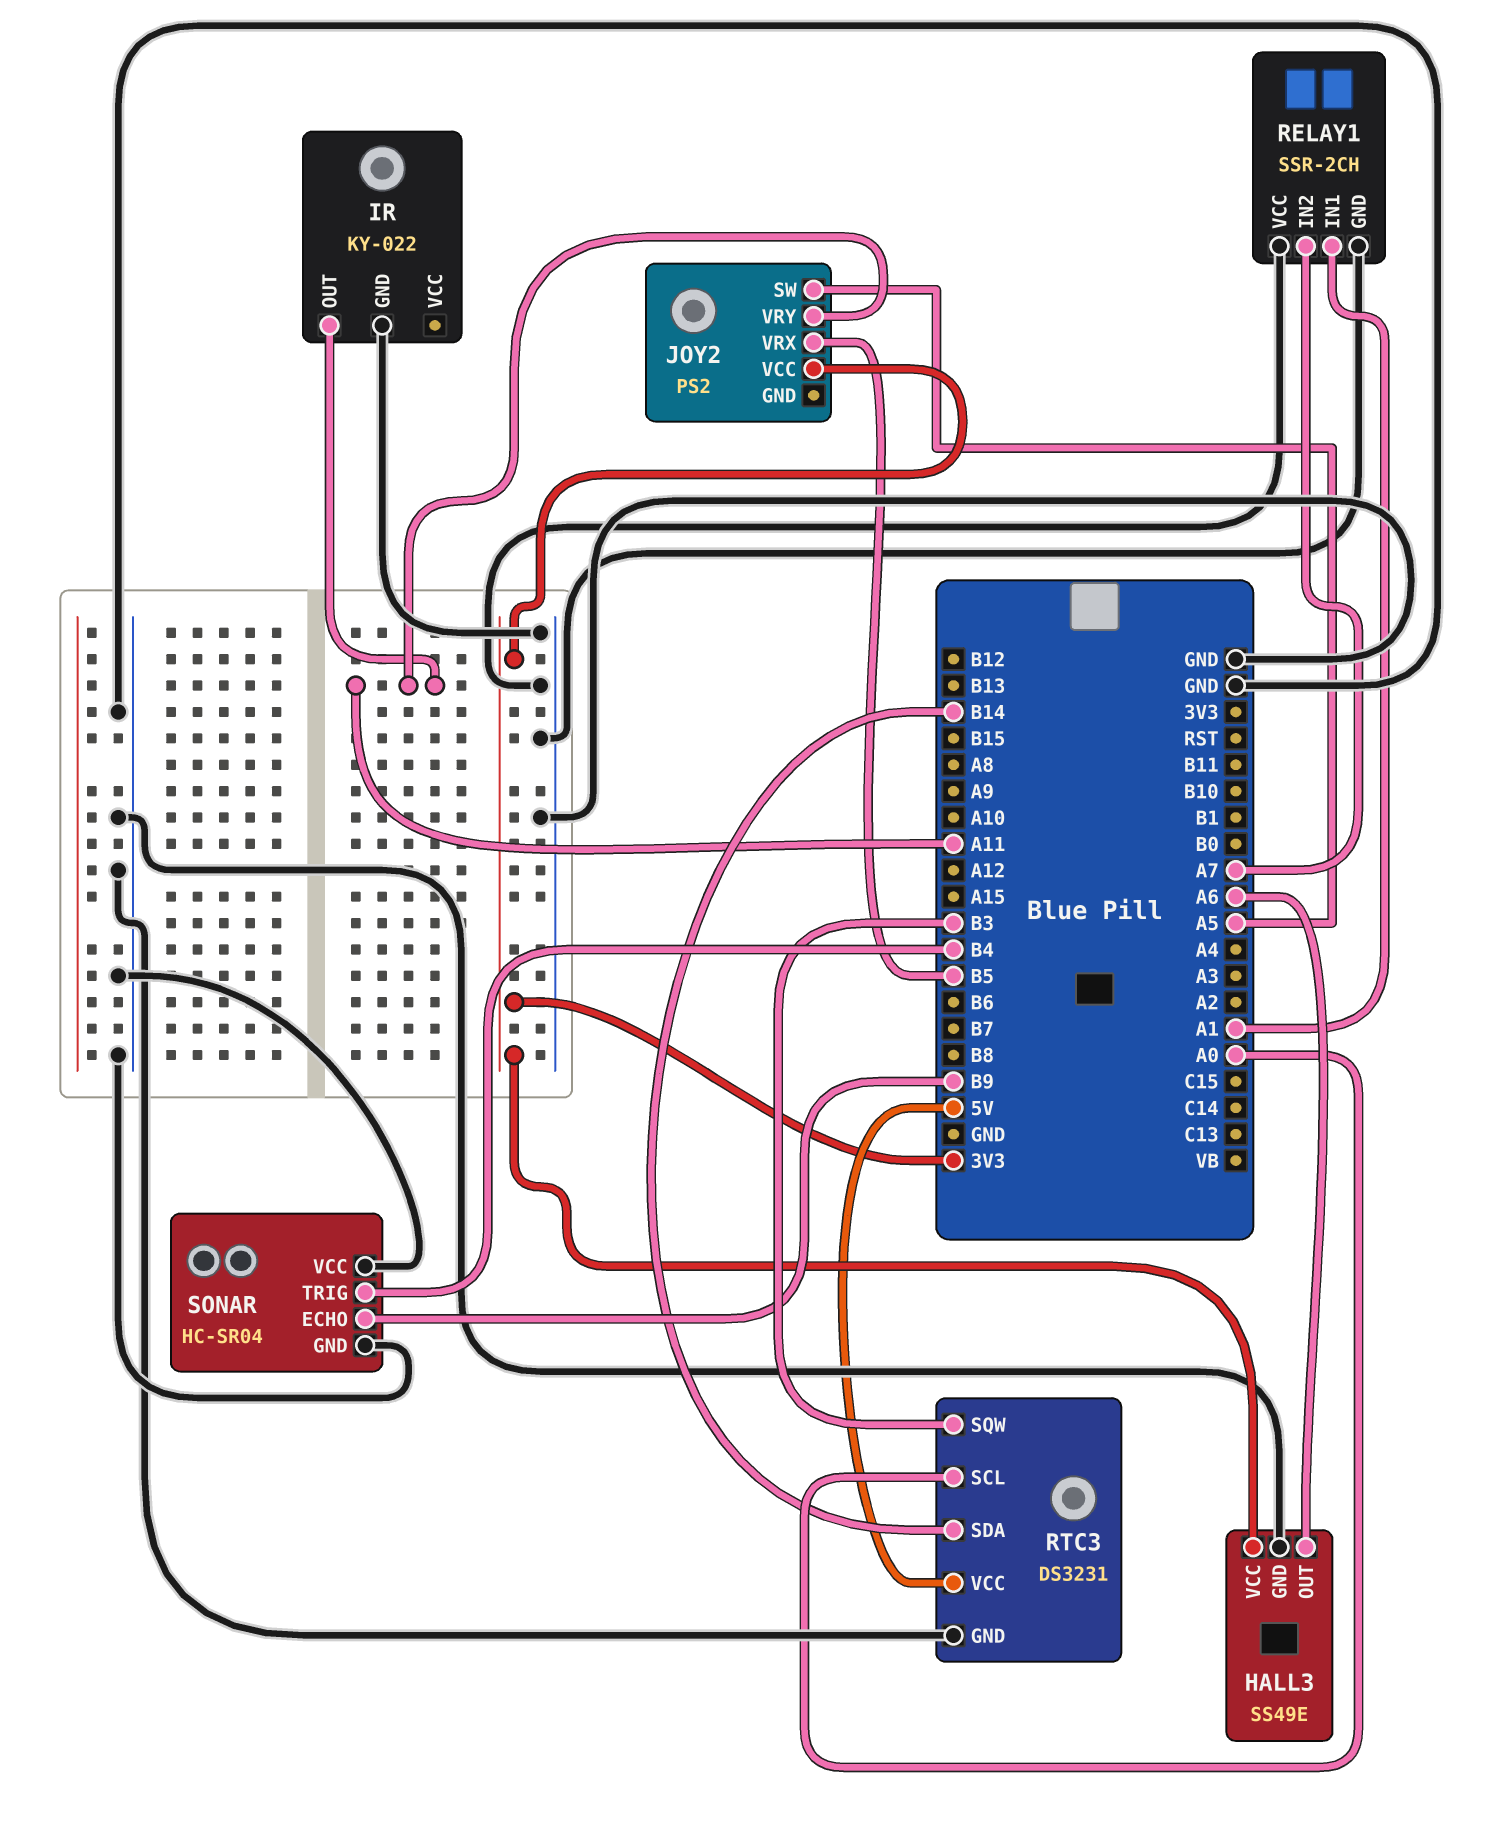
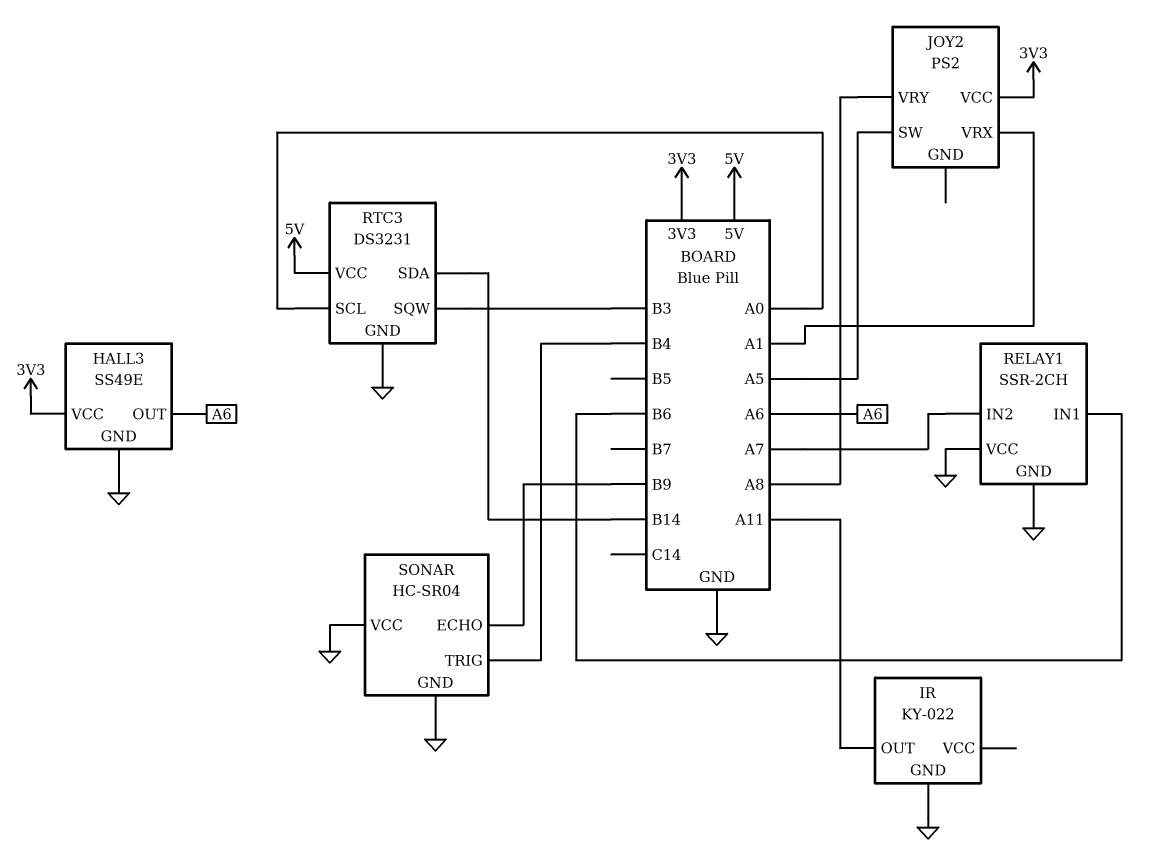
JOY2 pin VRX: B5 -> A1
JOY2 pin VRY: A11 -> A8
RELAY1 pin IN1: A1 -> B6

